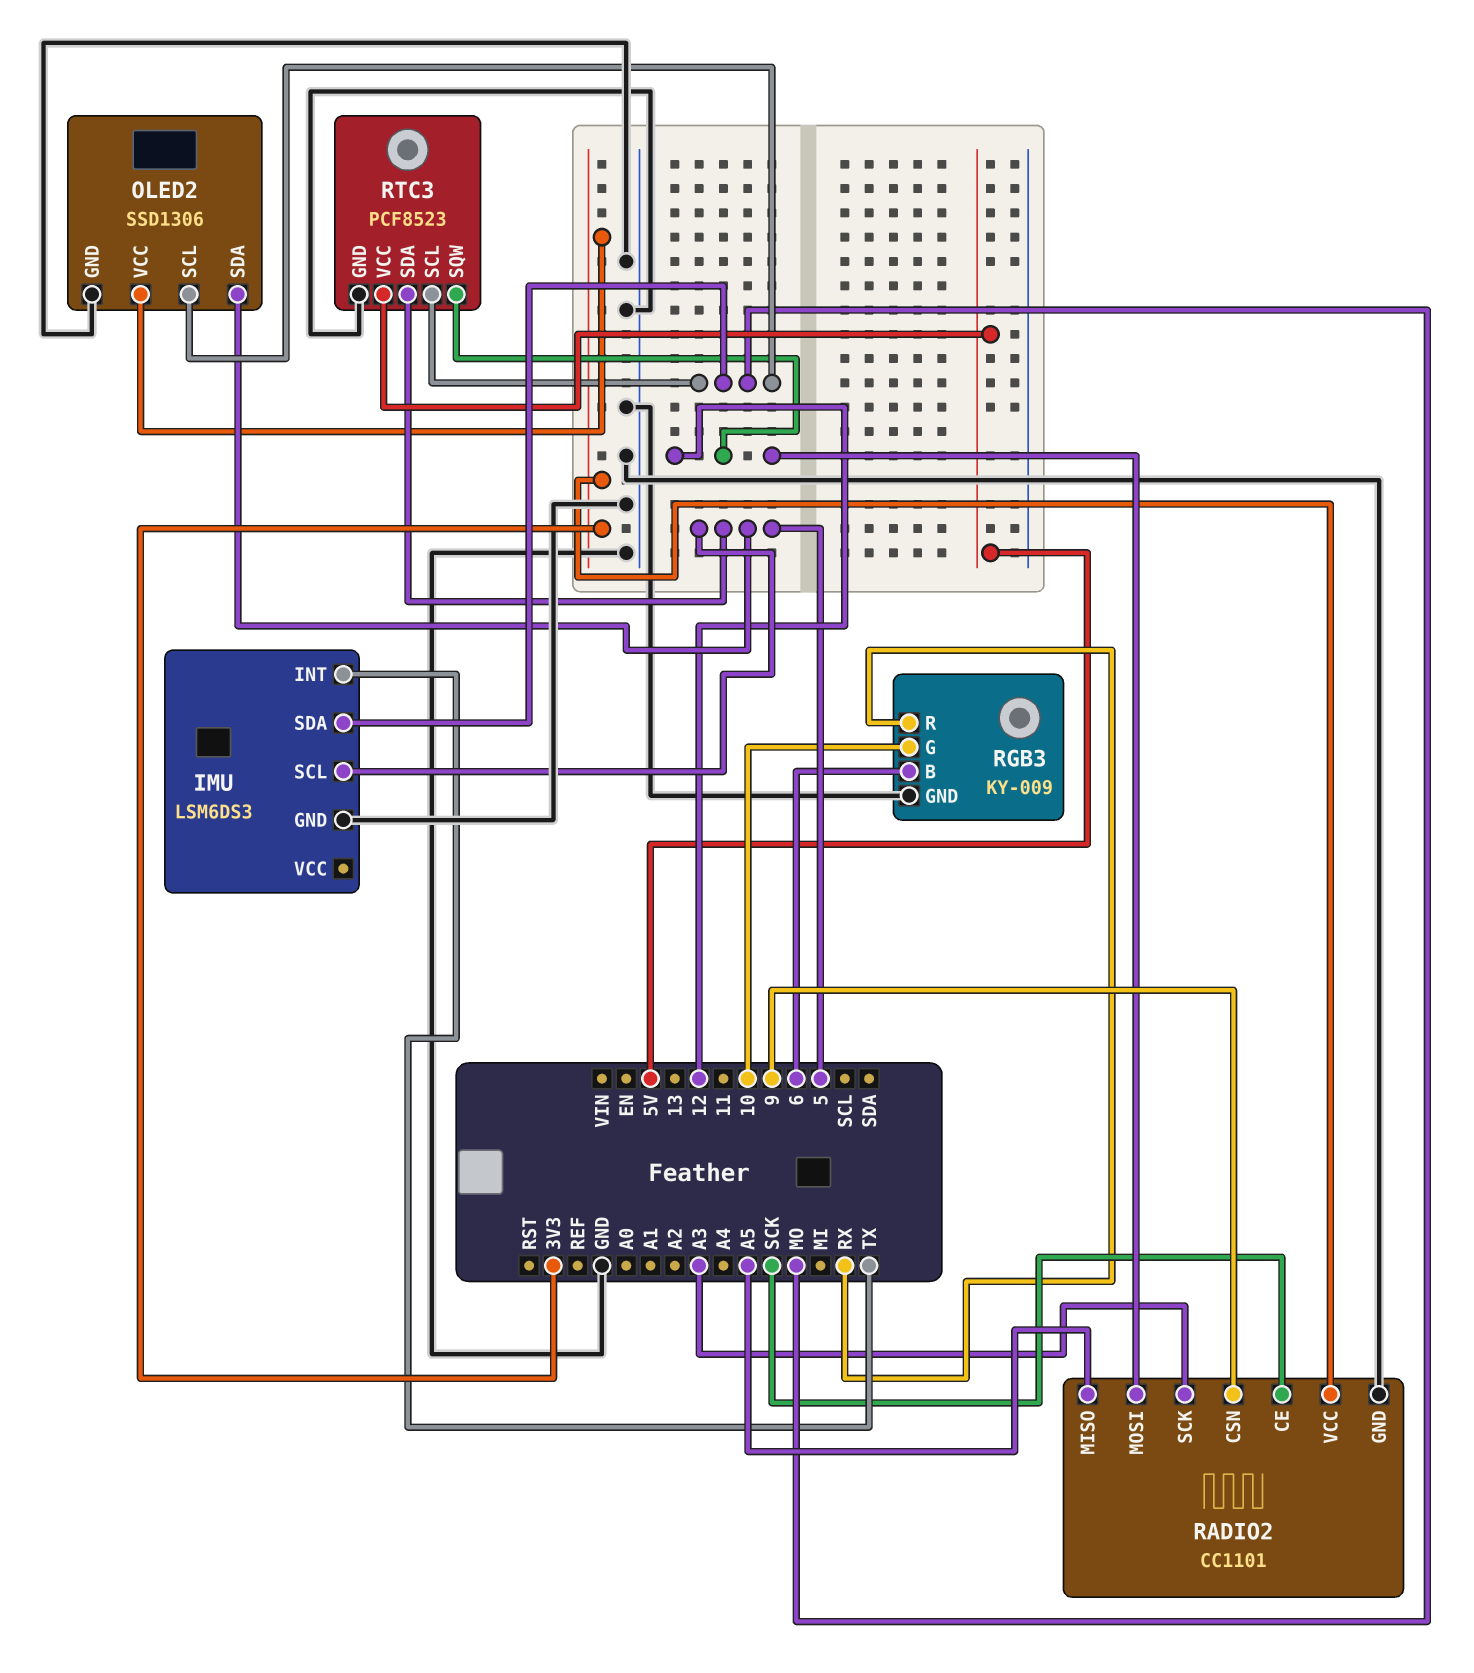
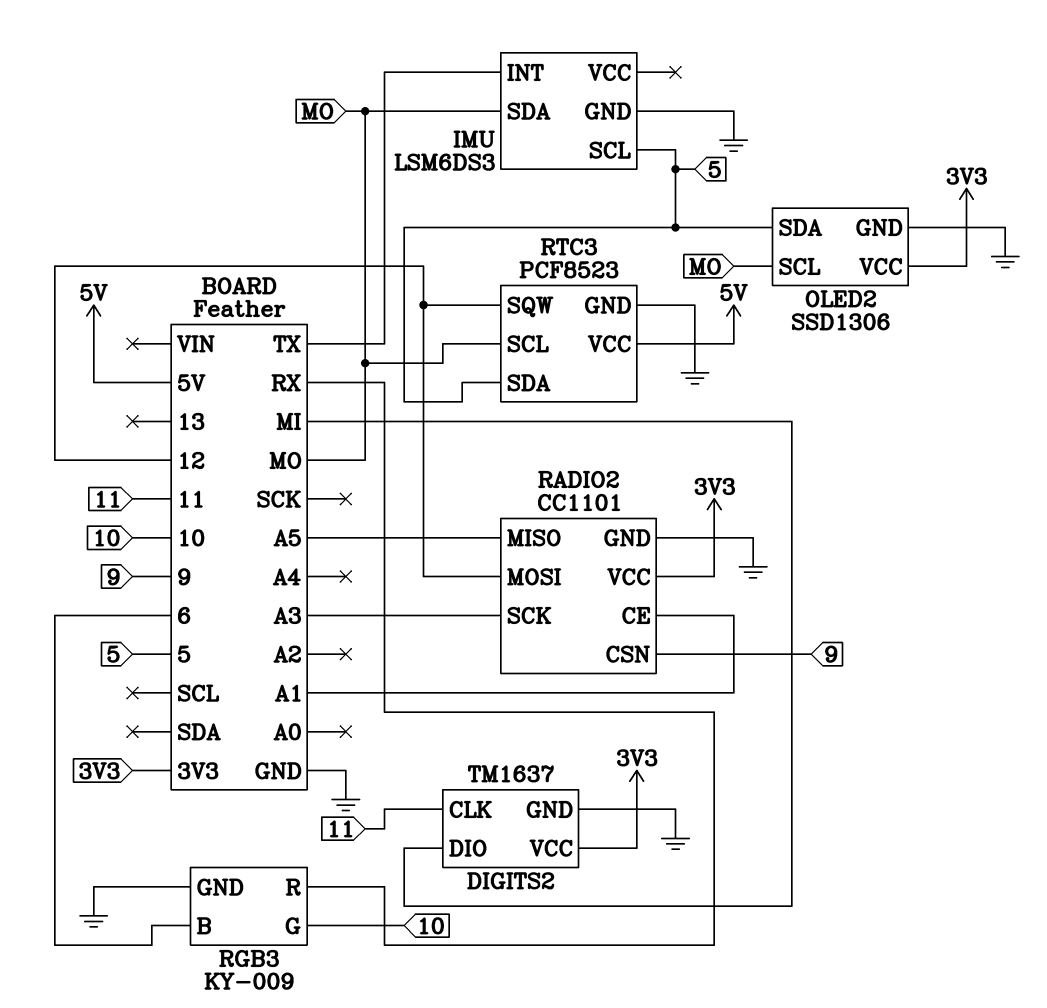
DIGITS2: none -> TM1637
DIGITS2 pin CLK: none -> 11
DIGITS2 pin DIO: none -> MI
DIGITS2 pin GND: none -> GND
DIGITS2 pin VCC: none -> 3V3
RADIO2 pin CE: SCK -> A1

